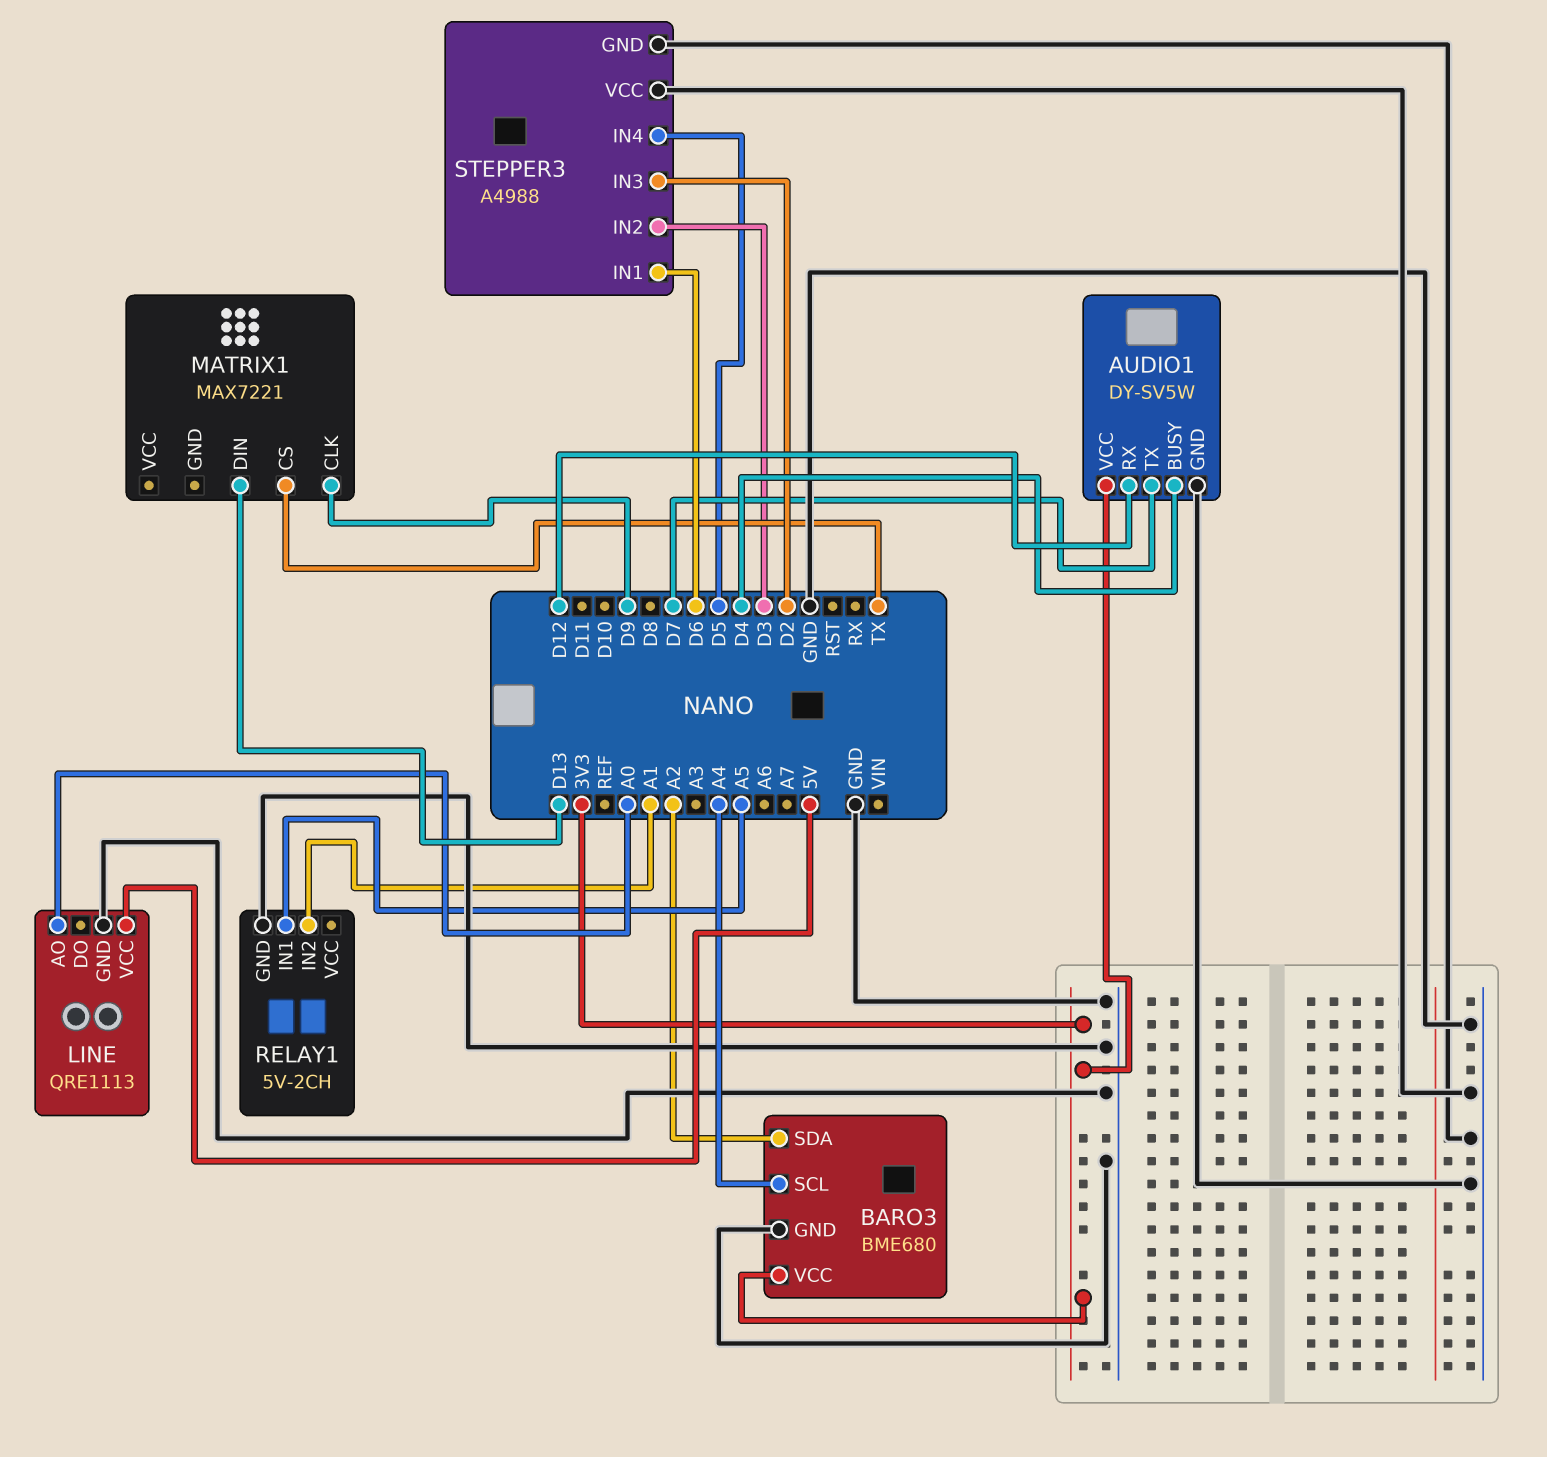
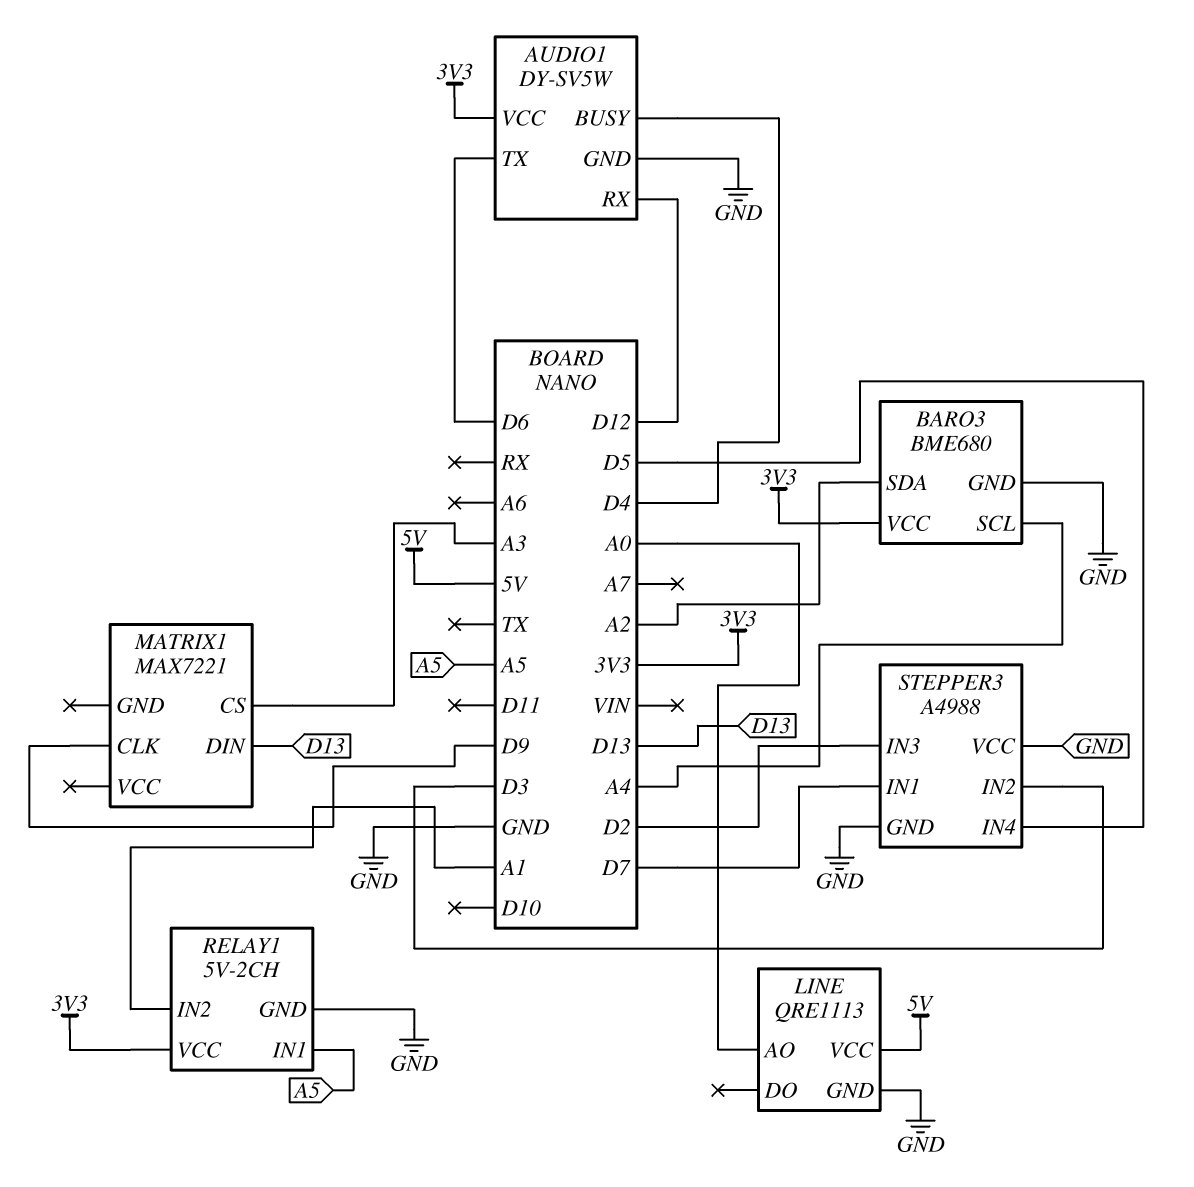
AUDIO1 pin TX: D7 -> D6
MATRIX1 pin CS: TX -> A3
RELAY1 pin VCC: none -> 3V3
STEPPER3 pin IN1: D6 -> D7

